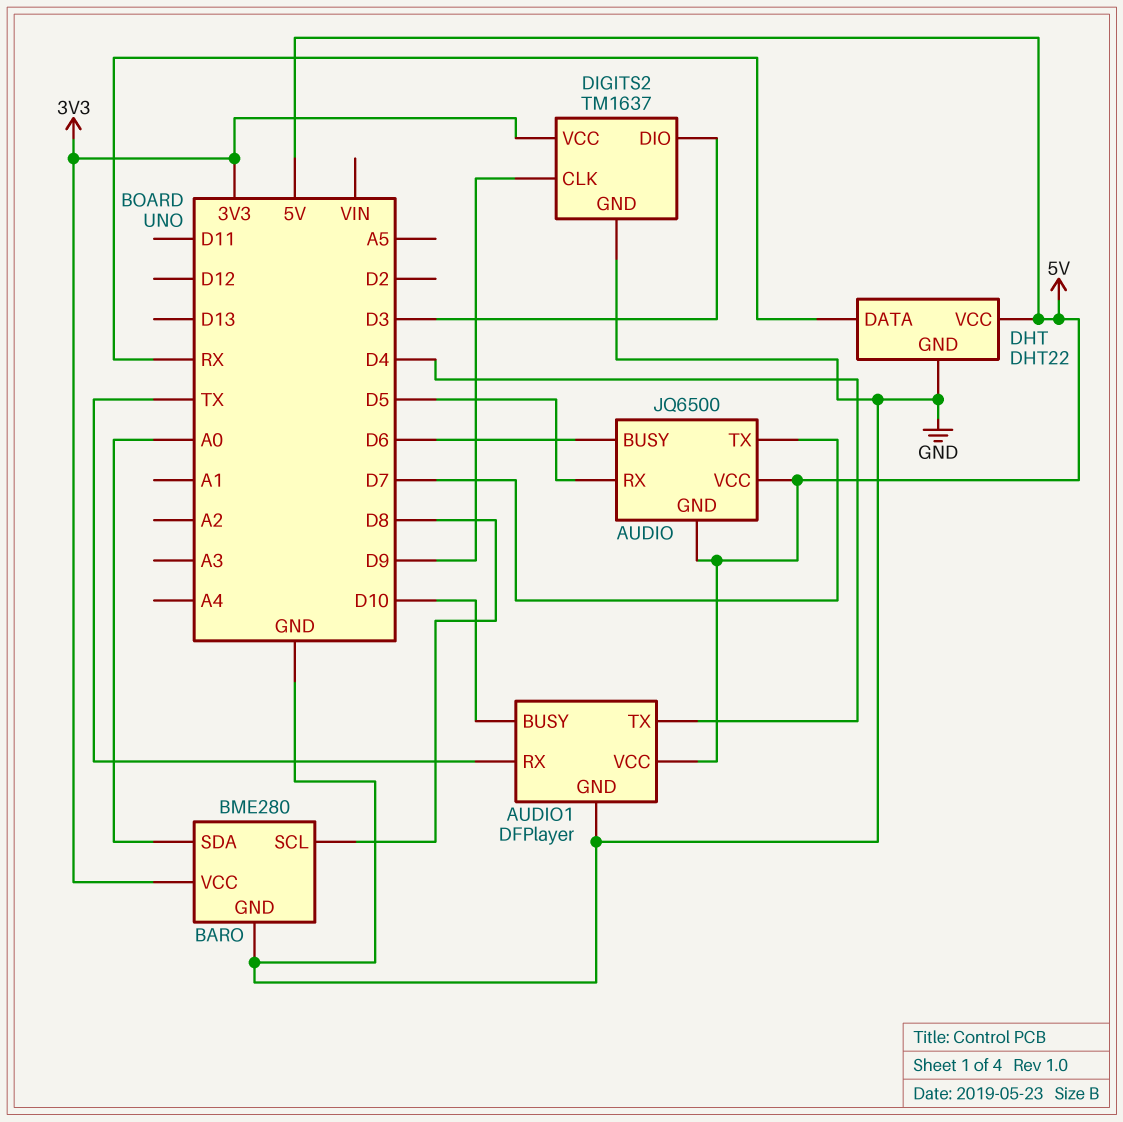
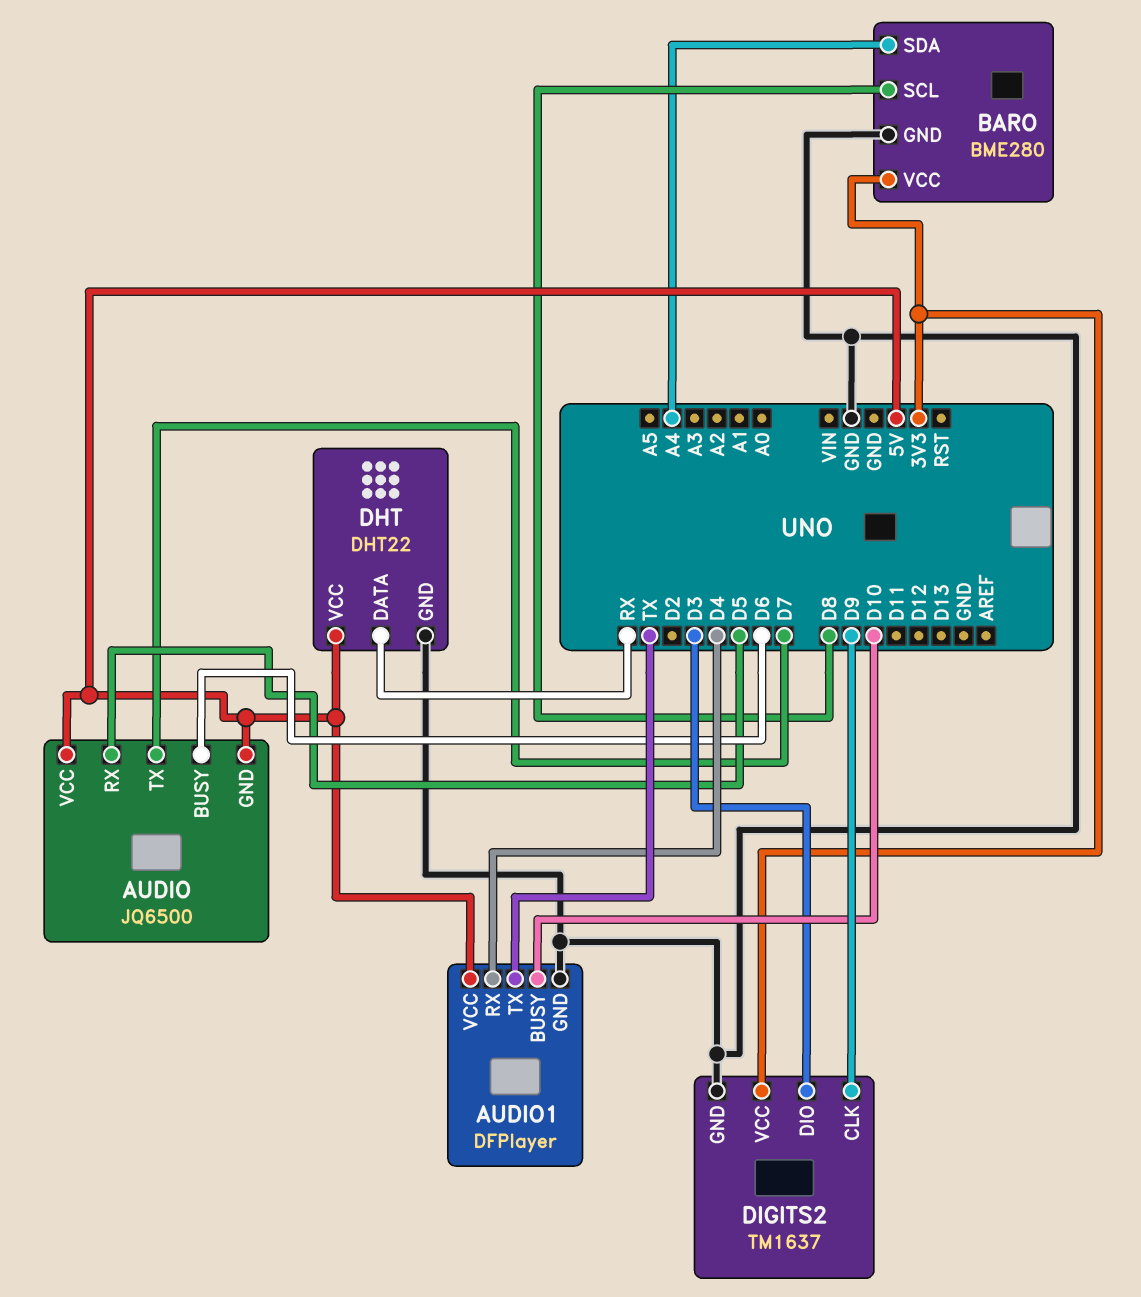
AUDIO1 pin RX: TX -> D4
AUDIO1 pin TX: D4 -> TX
BARO pin SDA: A0 -> A4

